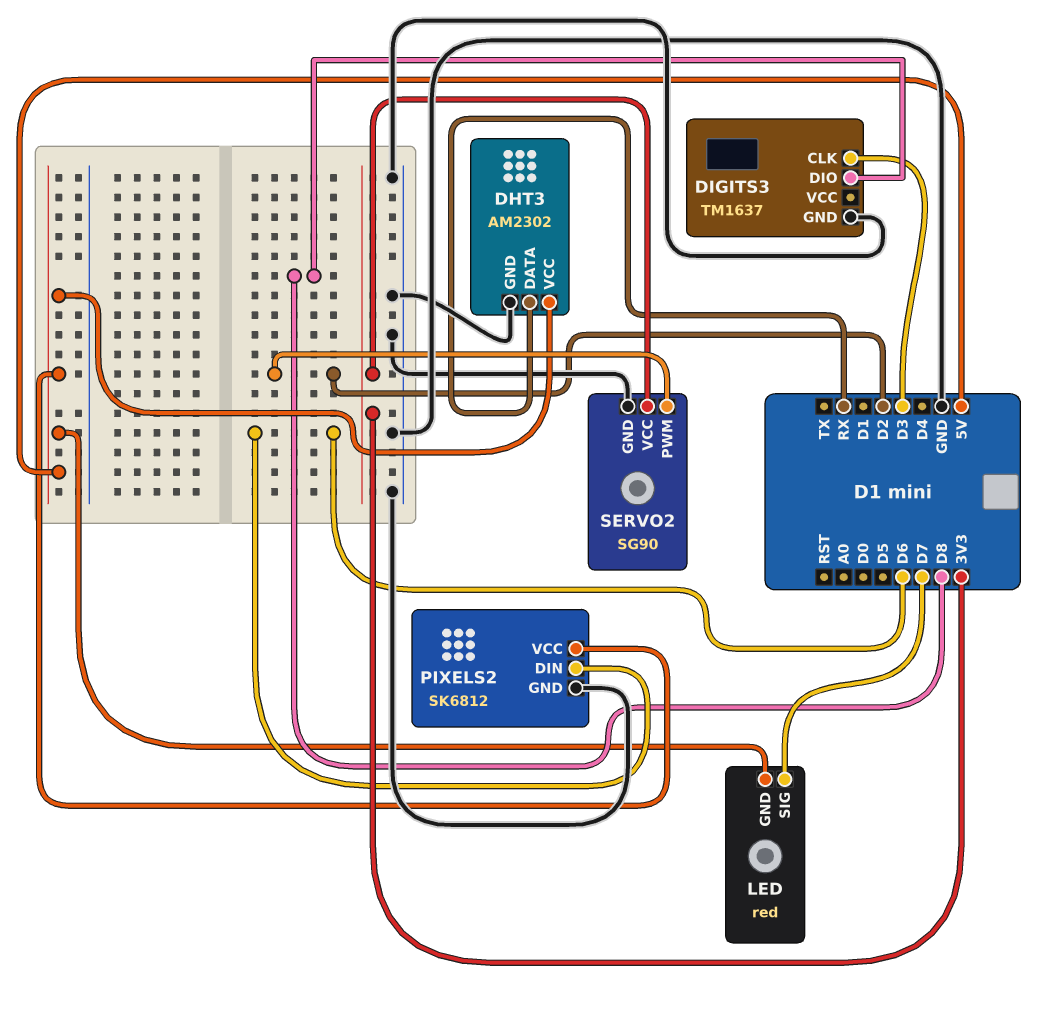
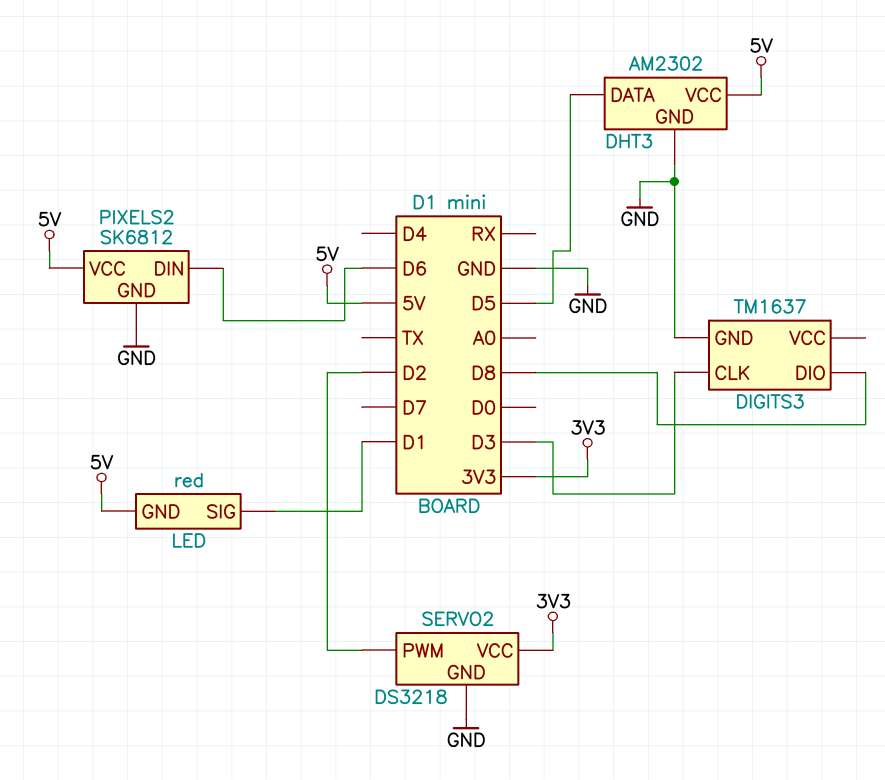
DHT3 pin DATA: RX -> D5
LED pin SIG: D7 -> D1
SERVO2: SG90 -> DS3218

